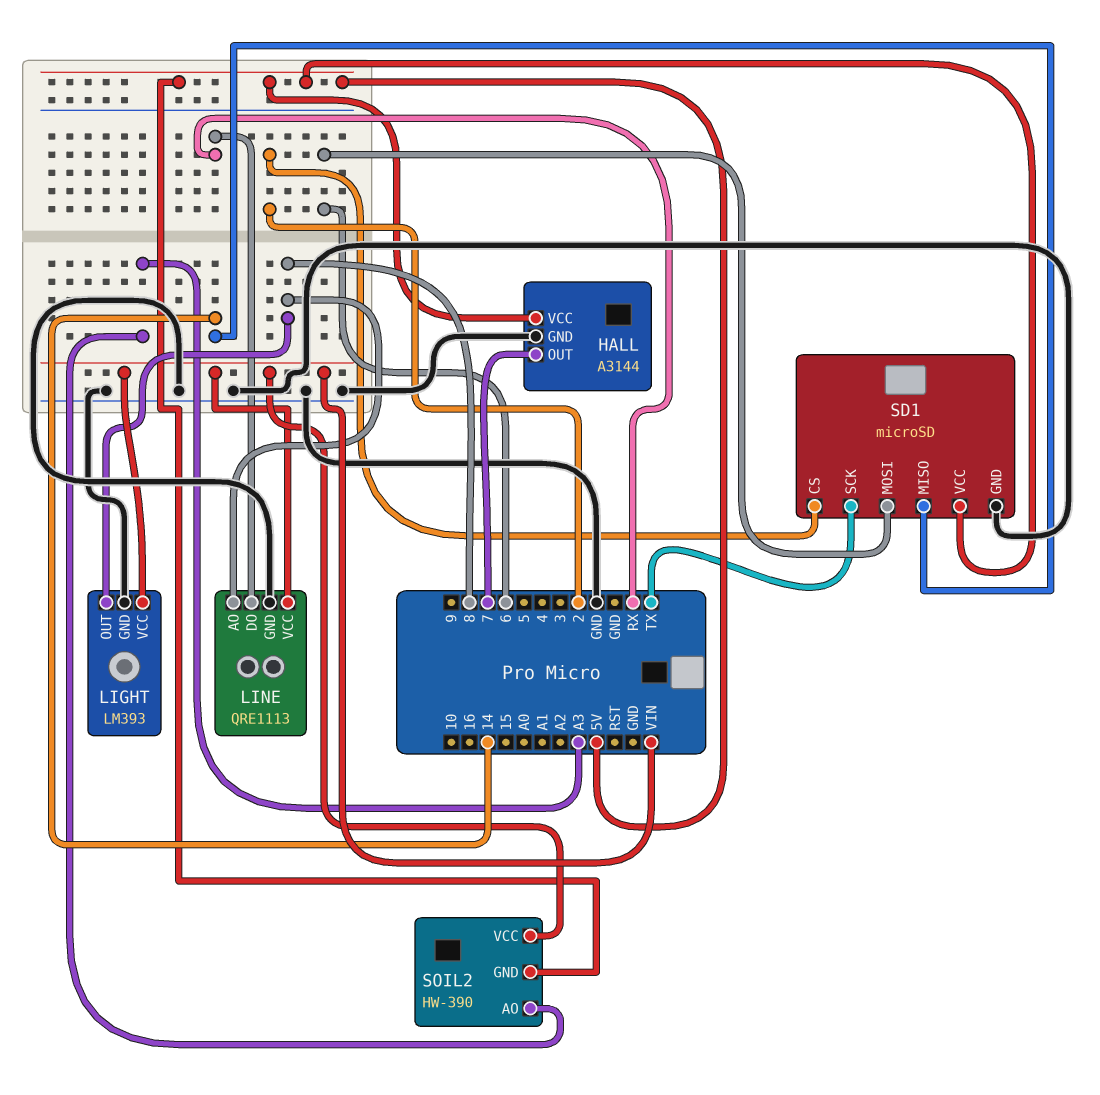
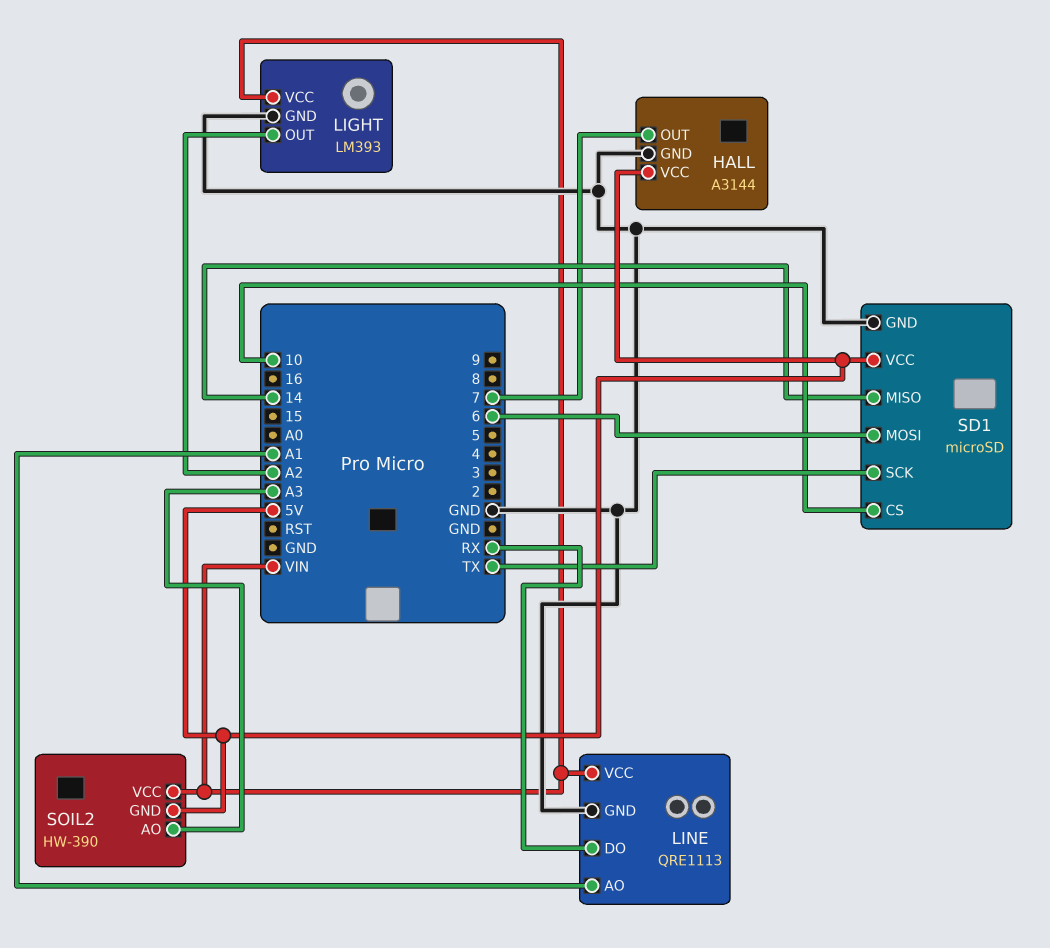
LIGHT pin OUT: 8 -> A2
LINE pin AO: 8 -> A1
SD1 pin CS: 2 -> 10

